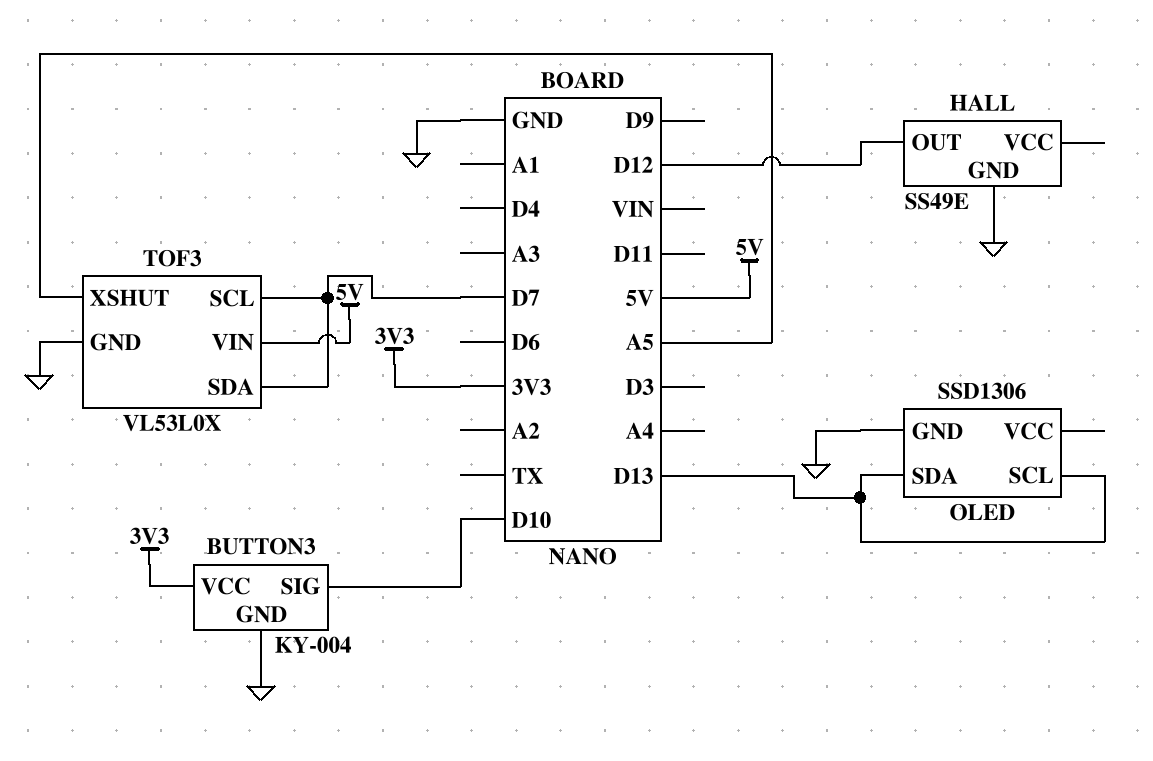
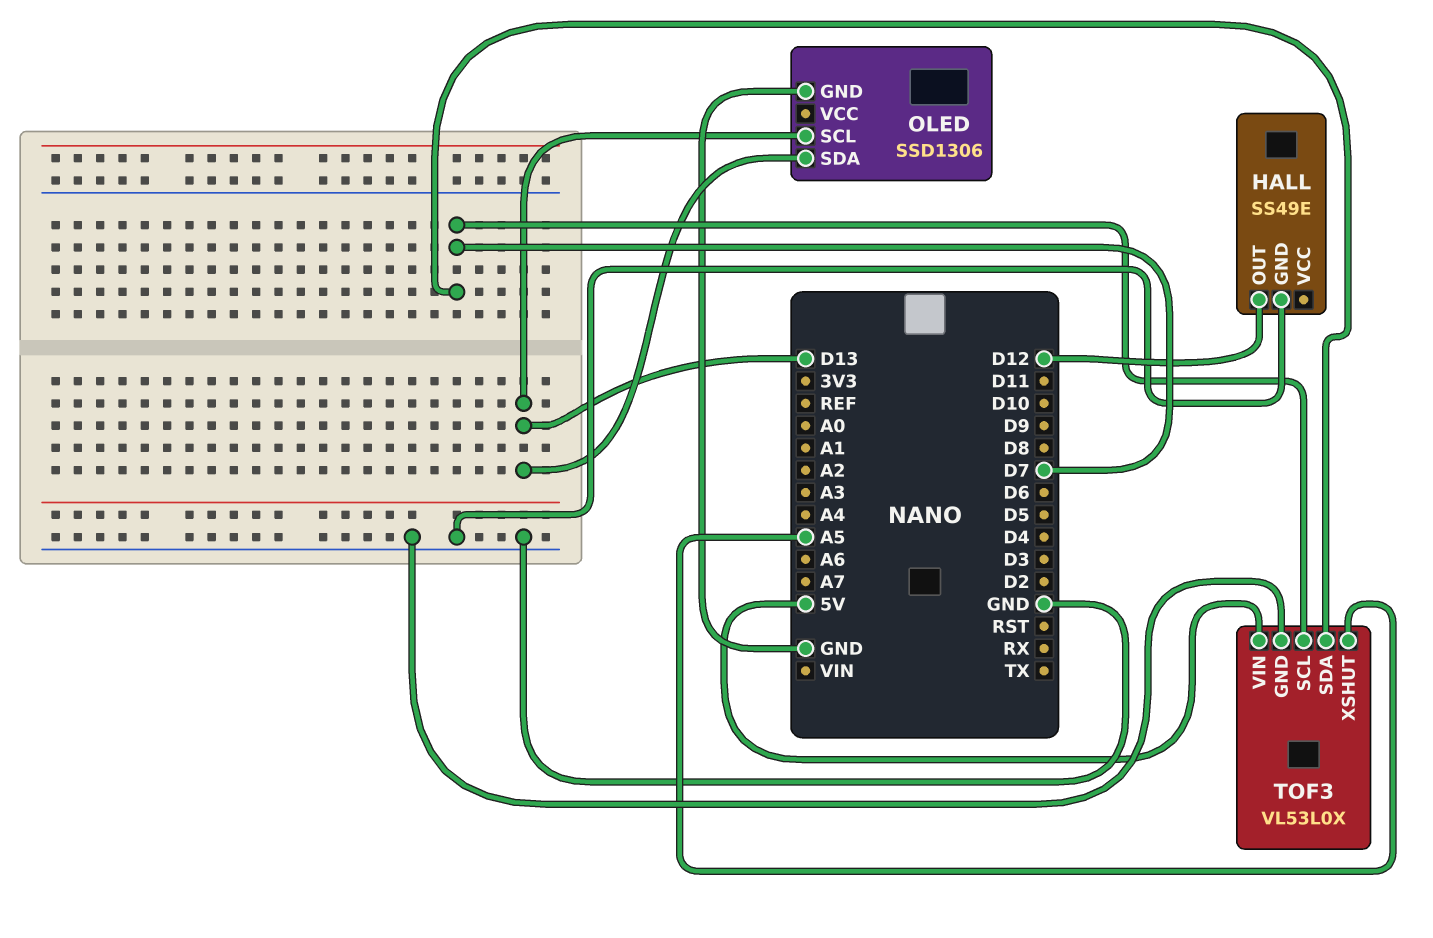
BUTTON3: KY-004 -> none
BUTTON3 pin GND: GND -> none
BUTTON3 pin SIG: D10 -> none
BUTTON3 pin VCC: 3V3 -> none

